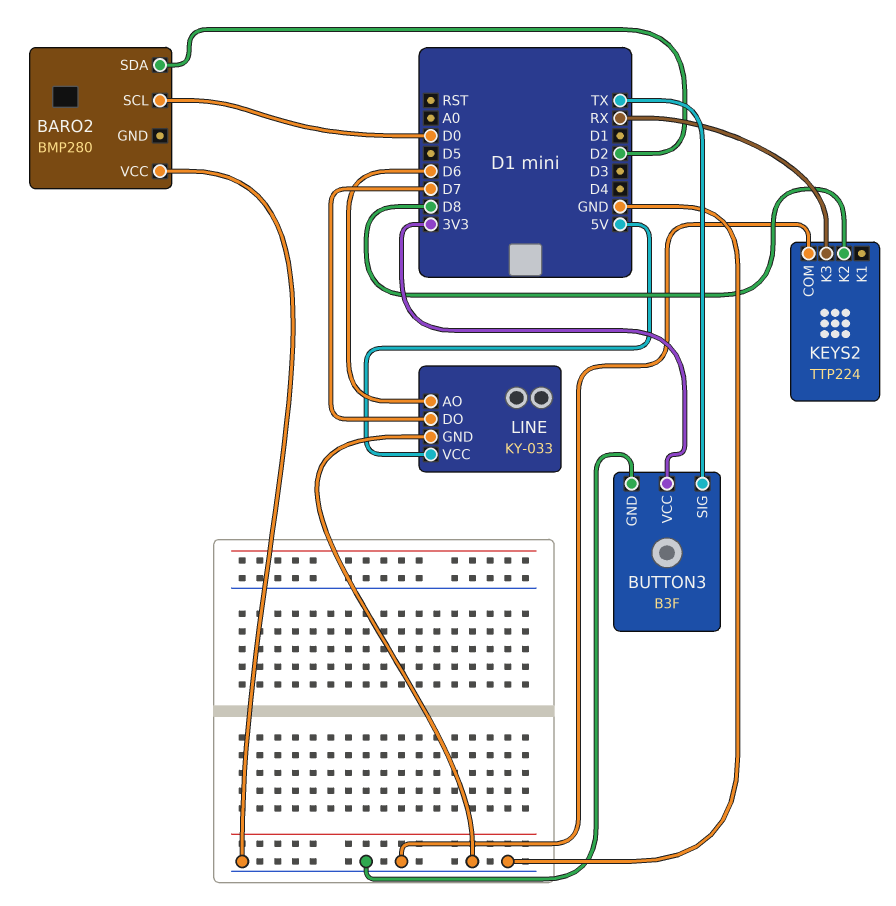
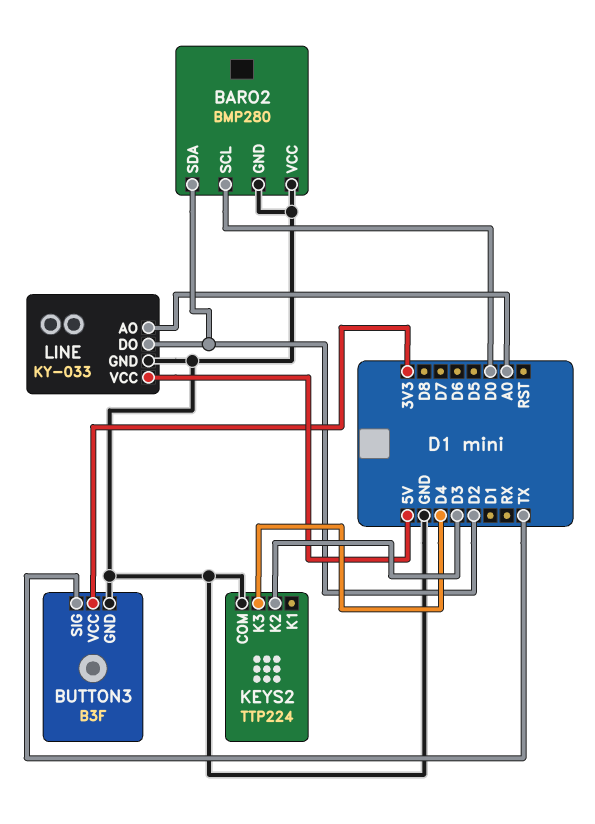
BARO2 pin GND: none -> GND
KEYS2 pin K2: D8 -> D3
KEYS2 pin K3: RX -> D4
LINE pin AO: D6 -> A0
LINE pin DO: D7 -> D2

